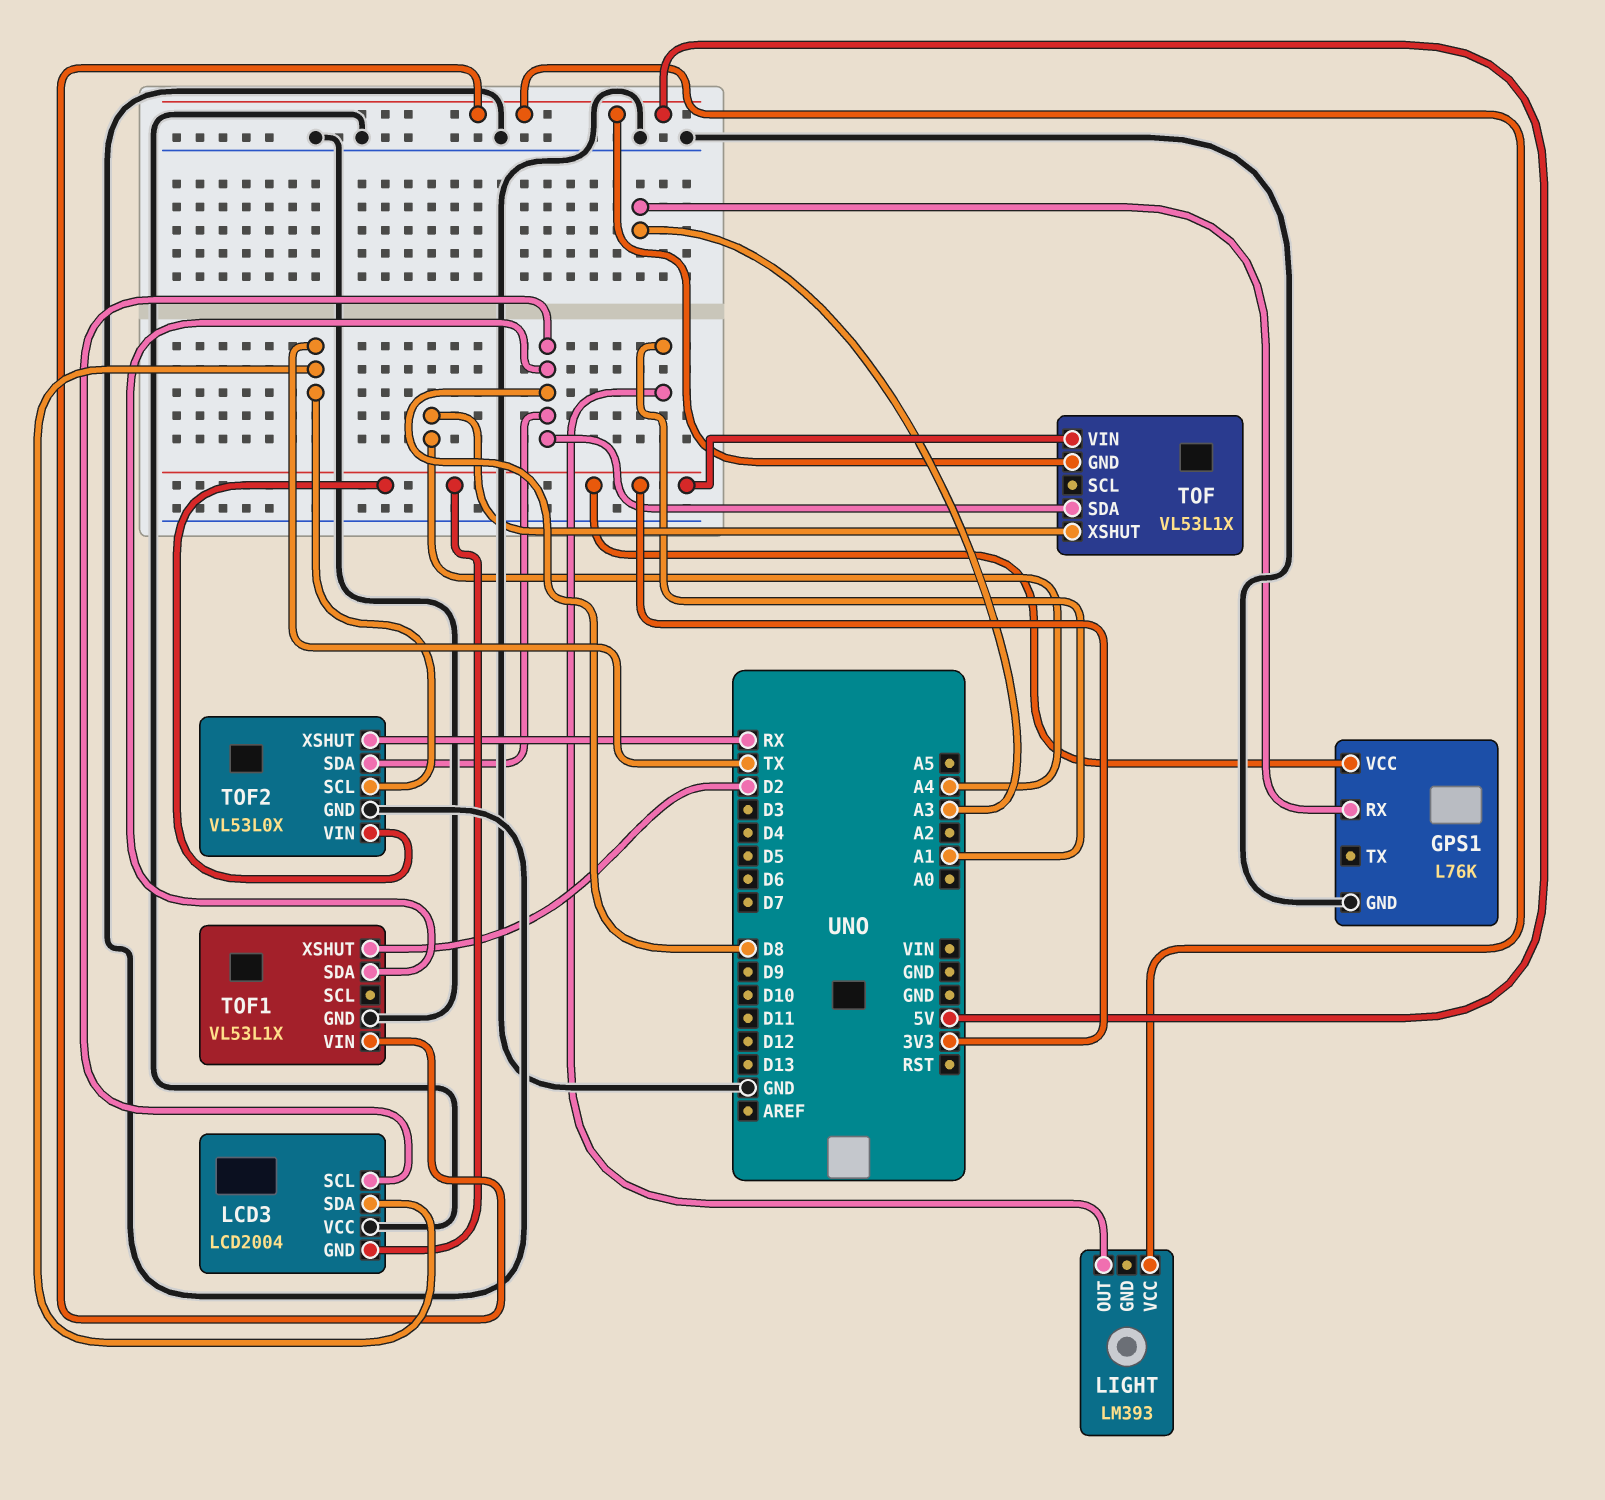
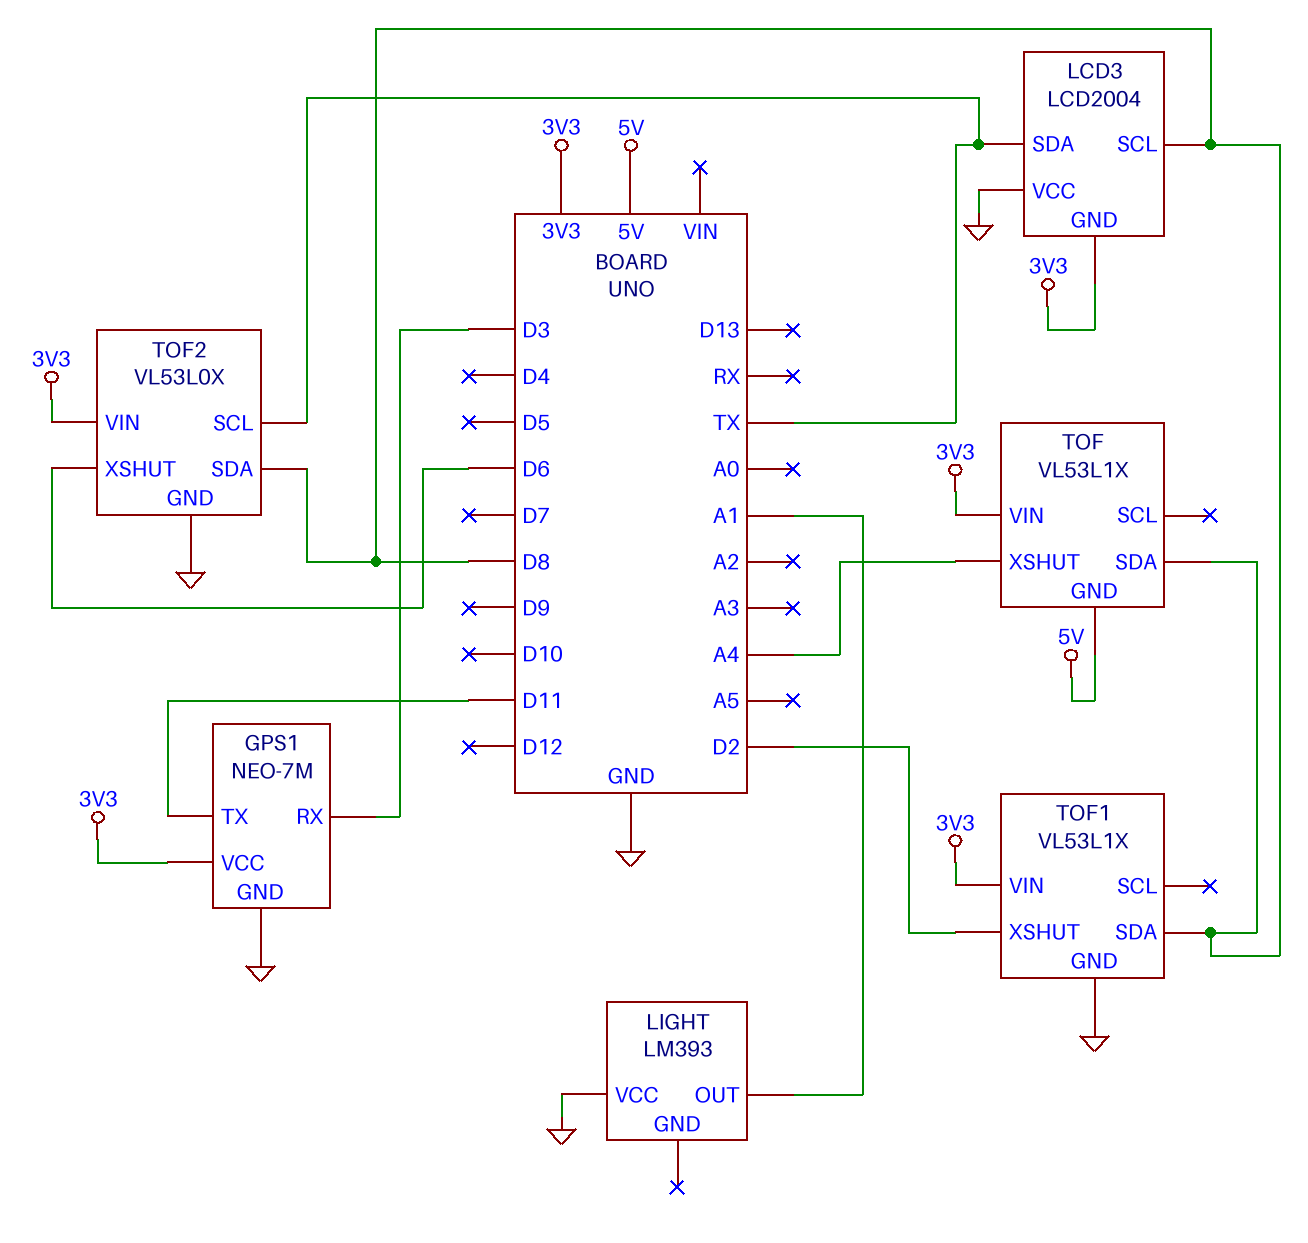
GPS1: L76K -> NEO-7M
GPS1 pin RX: A3 -> D3
GPS1 pin TX: none -> D11
LIGHT pin VCC: 5V -> GND
TOF1 pin VIN: 5V -> 3V3
TOF2 pin XSHUT: RX -> D6

